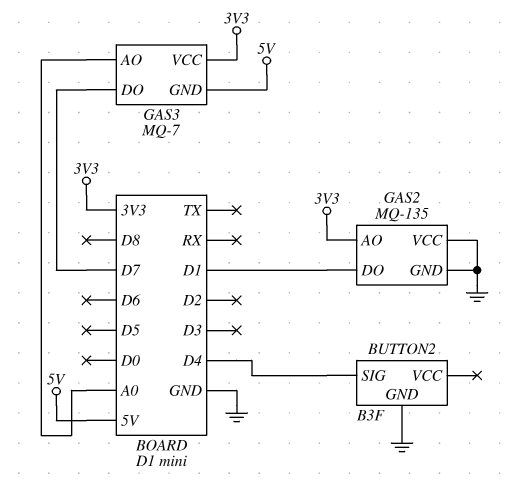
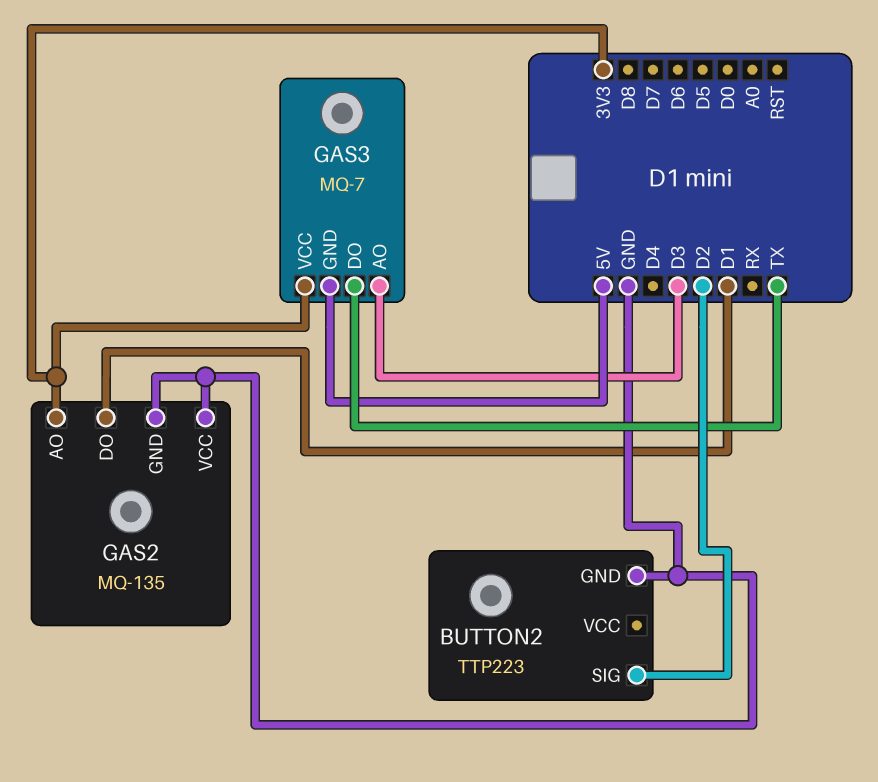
BUTTON2: B3F -> TTP223
BUTTON2 pin SIG: D4 -> D2
GAS3 pin AO: A0 -> D3
GAS3 pin DO: D7 -> TX

